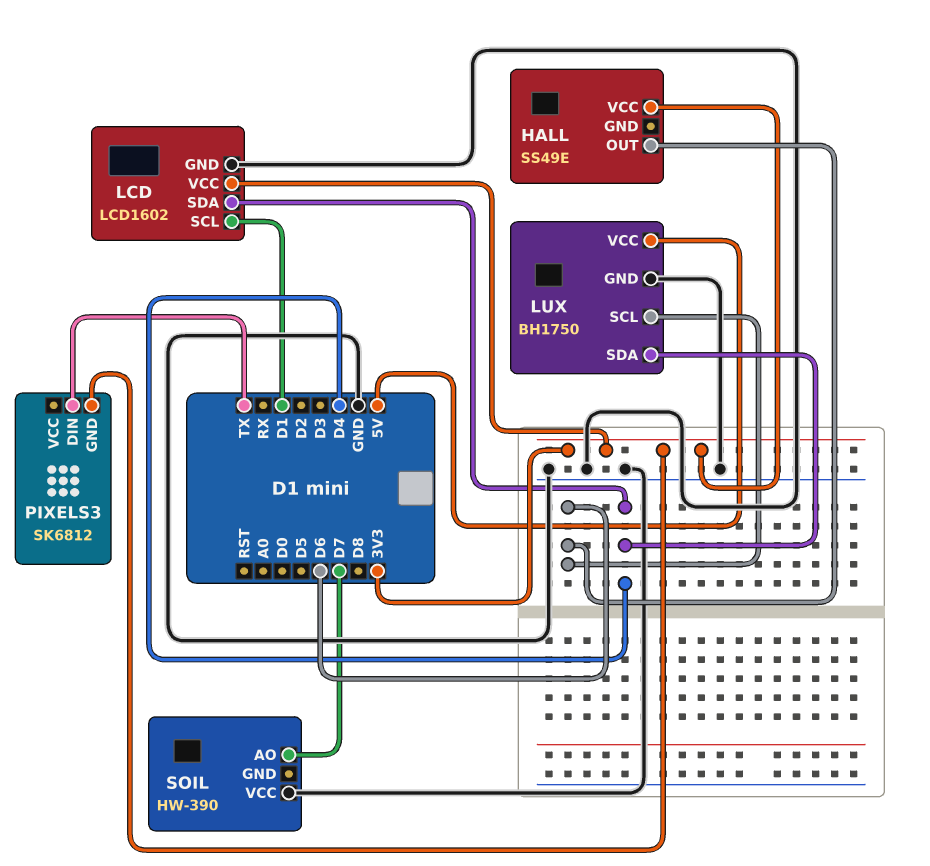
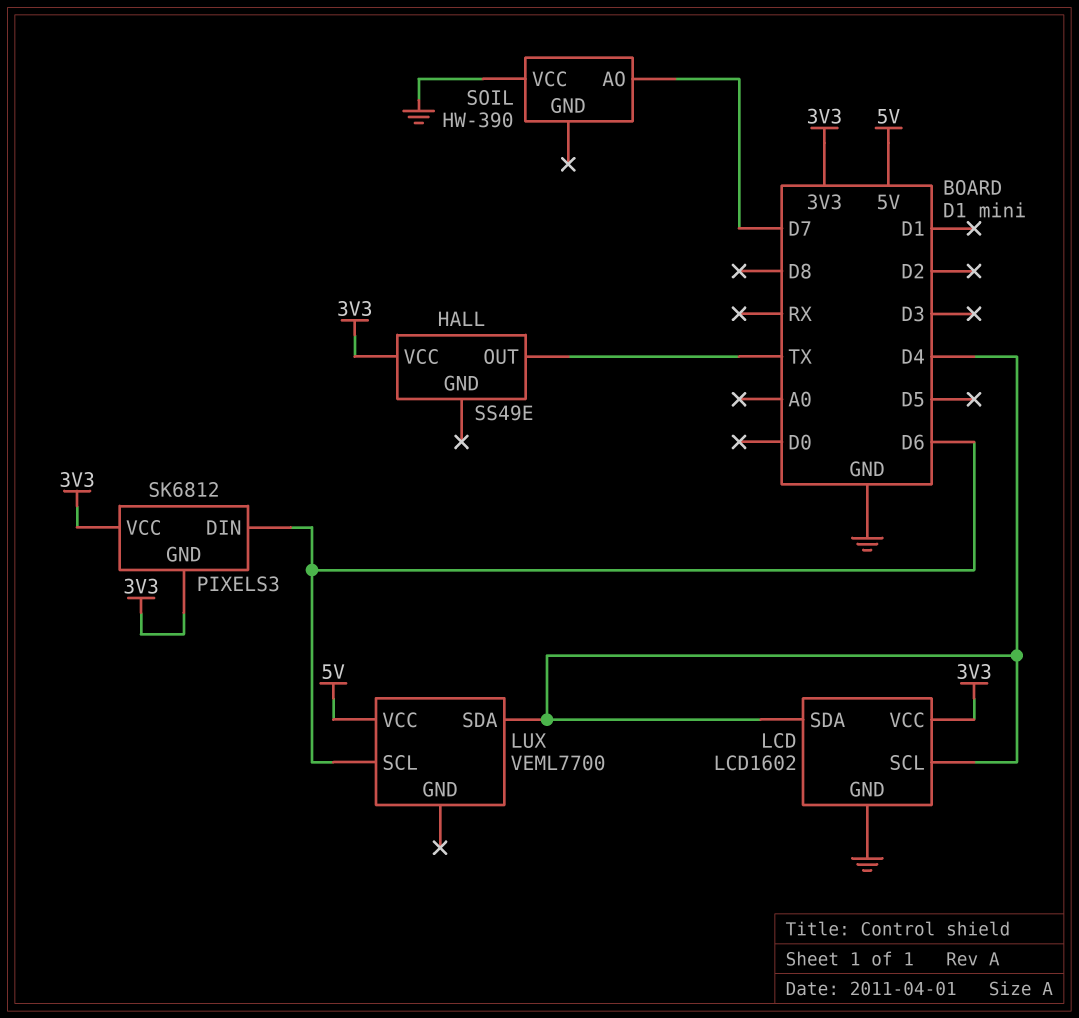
HALL pin OUT: D6 -> TX
LCD pin SCL: D1 -> D4
LUX: BH1750 -> VEML7700
LUX pin GND: GND -> none
PIXELS3 pin DIN: TX -> D6
PIXELS3 pin VCC: none -> 3V3

